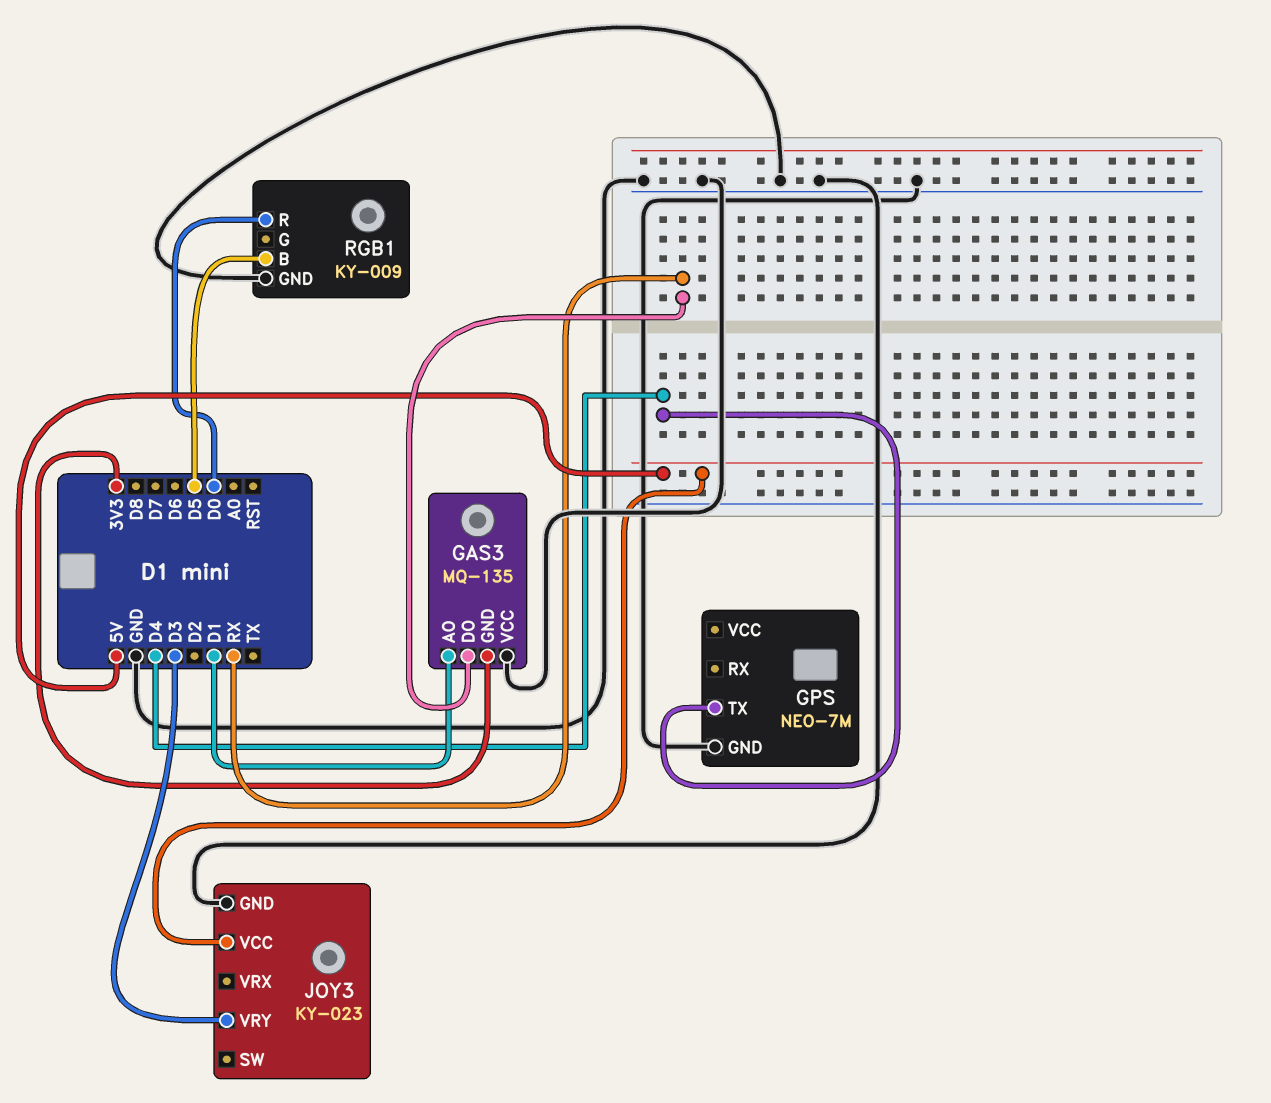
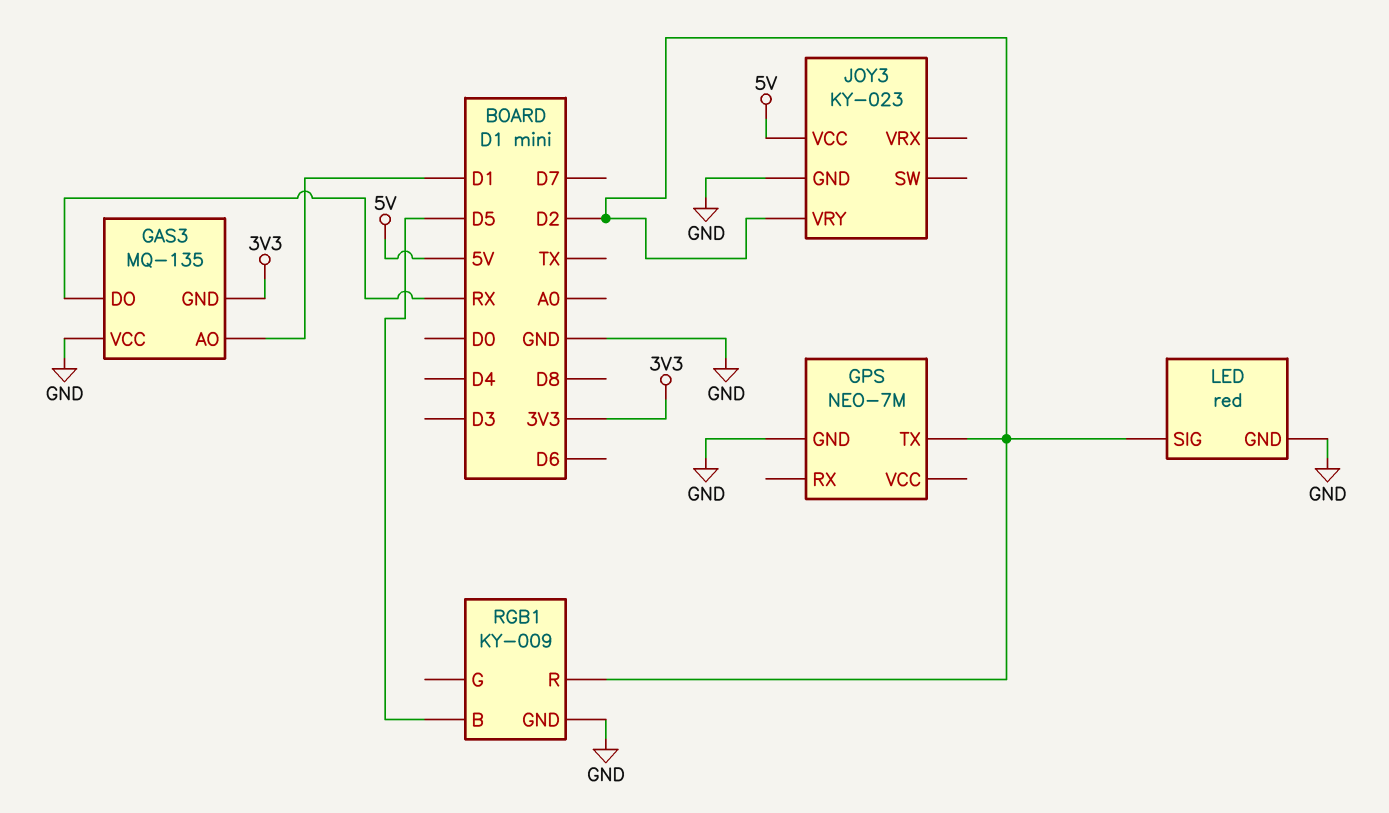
GPS pin TX: D4 -> D2
JOY3 pin VRY: D3 -> D2
LED: none -> red
LED pin GND: none -> GND
LED pin SIG: none -> D2
RGB1 pin R: D0 -> D2

